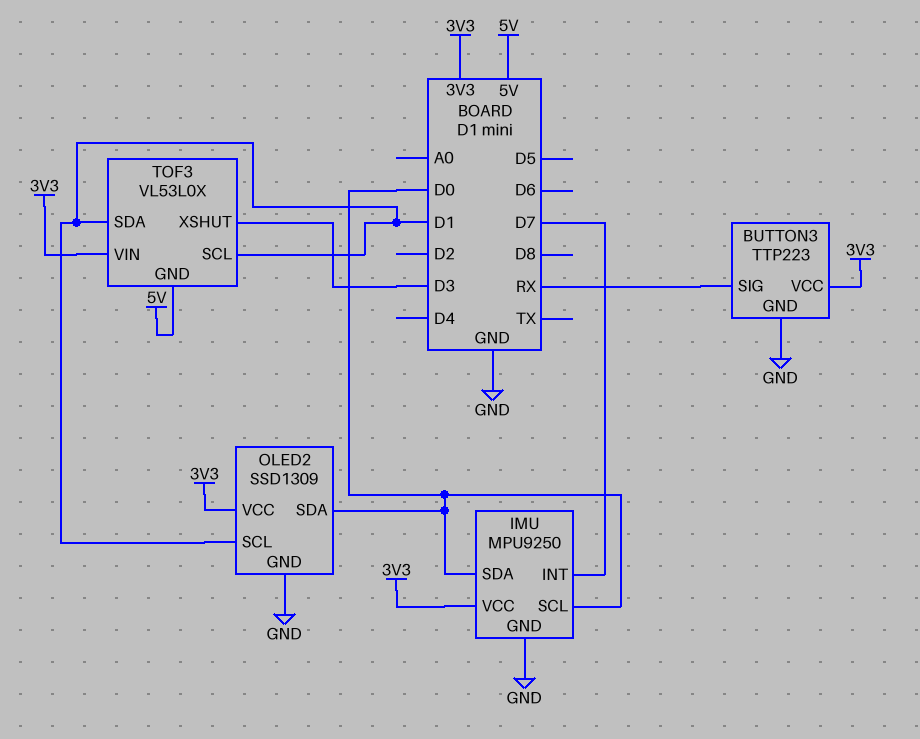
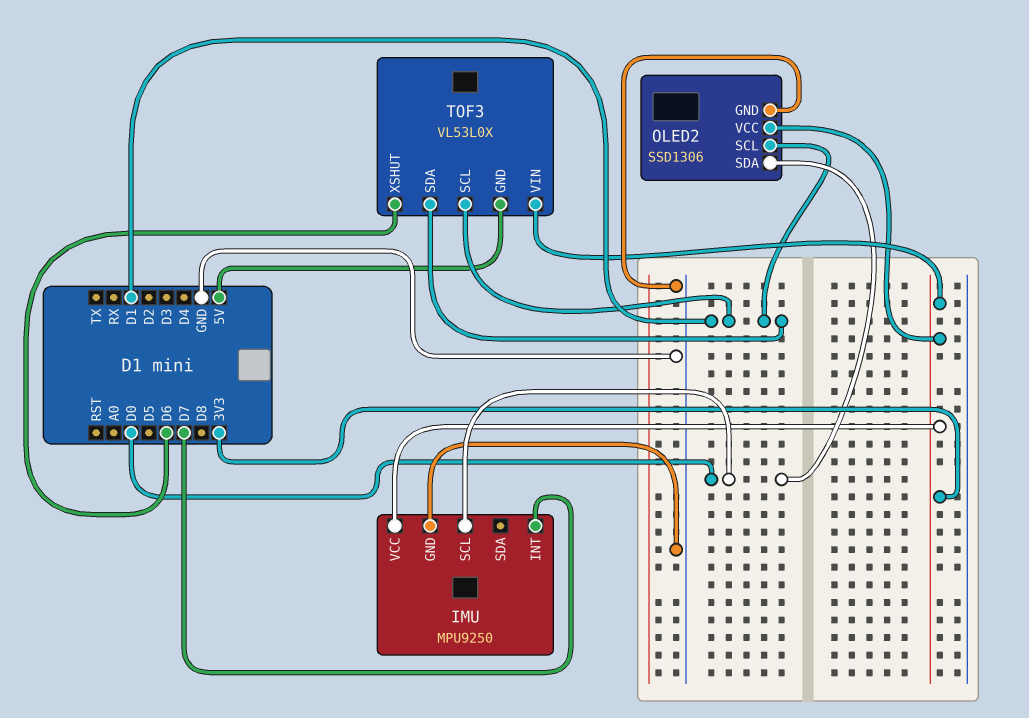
BUTTON3: TTP223 -> none
BUTTON3 pin GND: GND -> none
BUTTON3 pin SIG: RX -> none
BUTTON3 pin VCC: 3V3 -> none
IMU pin SDA: D0 -> none
OLED2: SSD1309 -> SSD1306
TOF3 pin XSHUT: D3 -> D6

